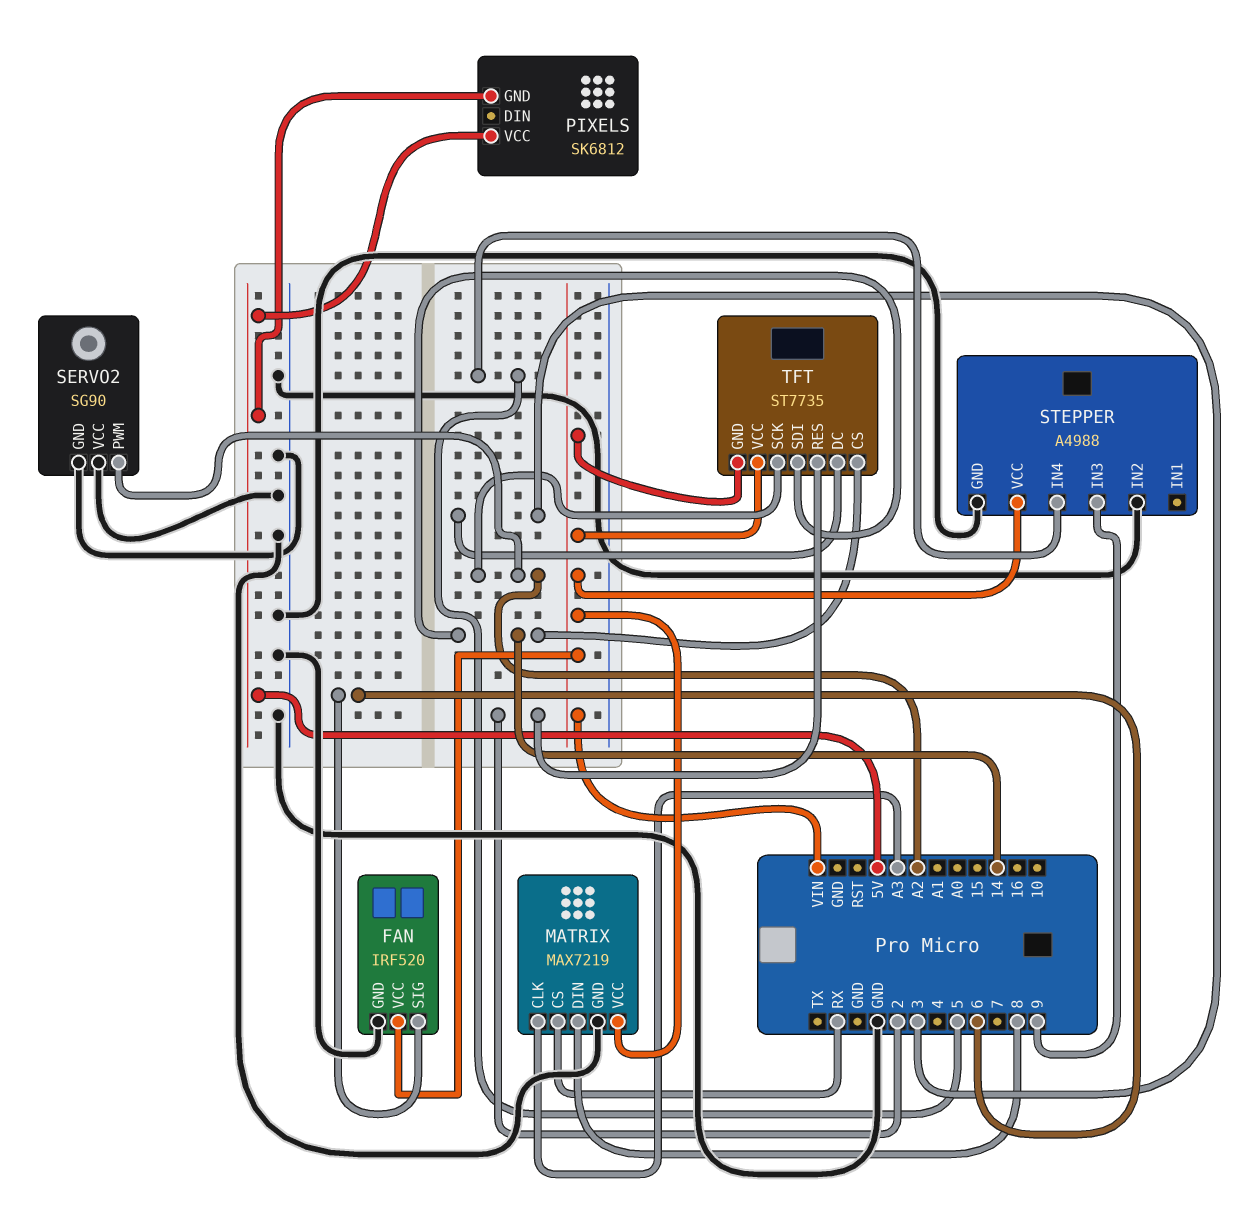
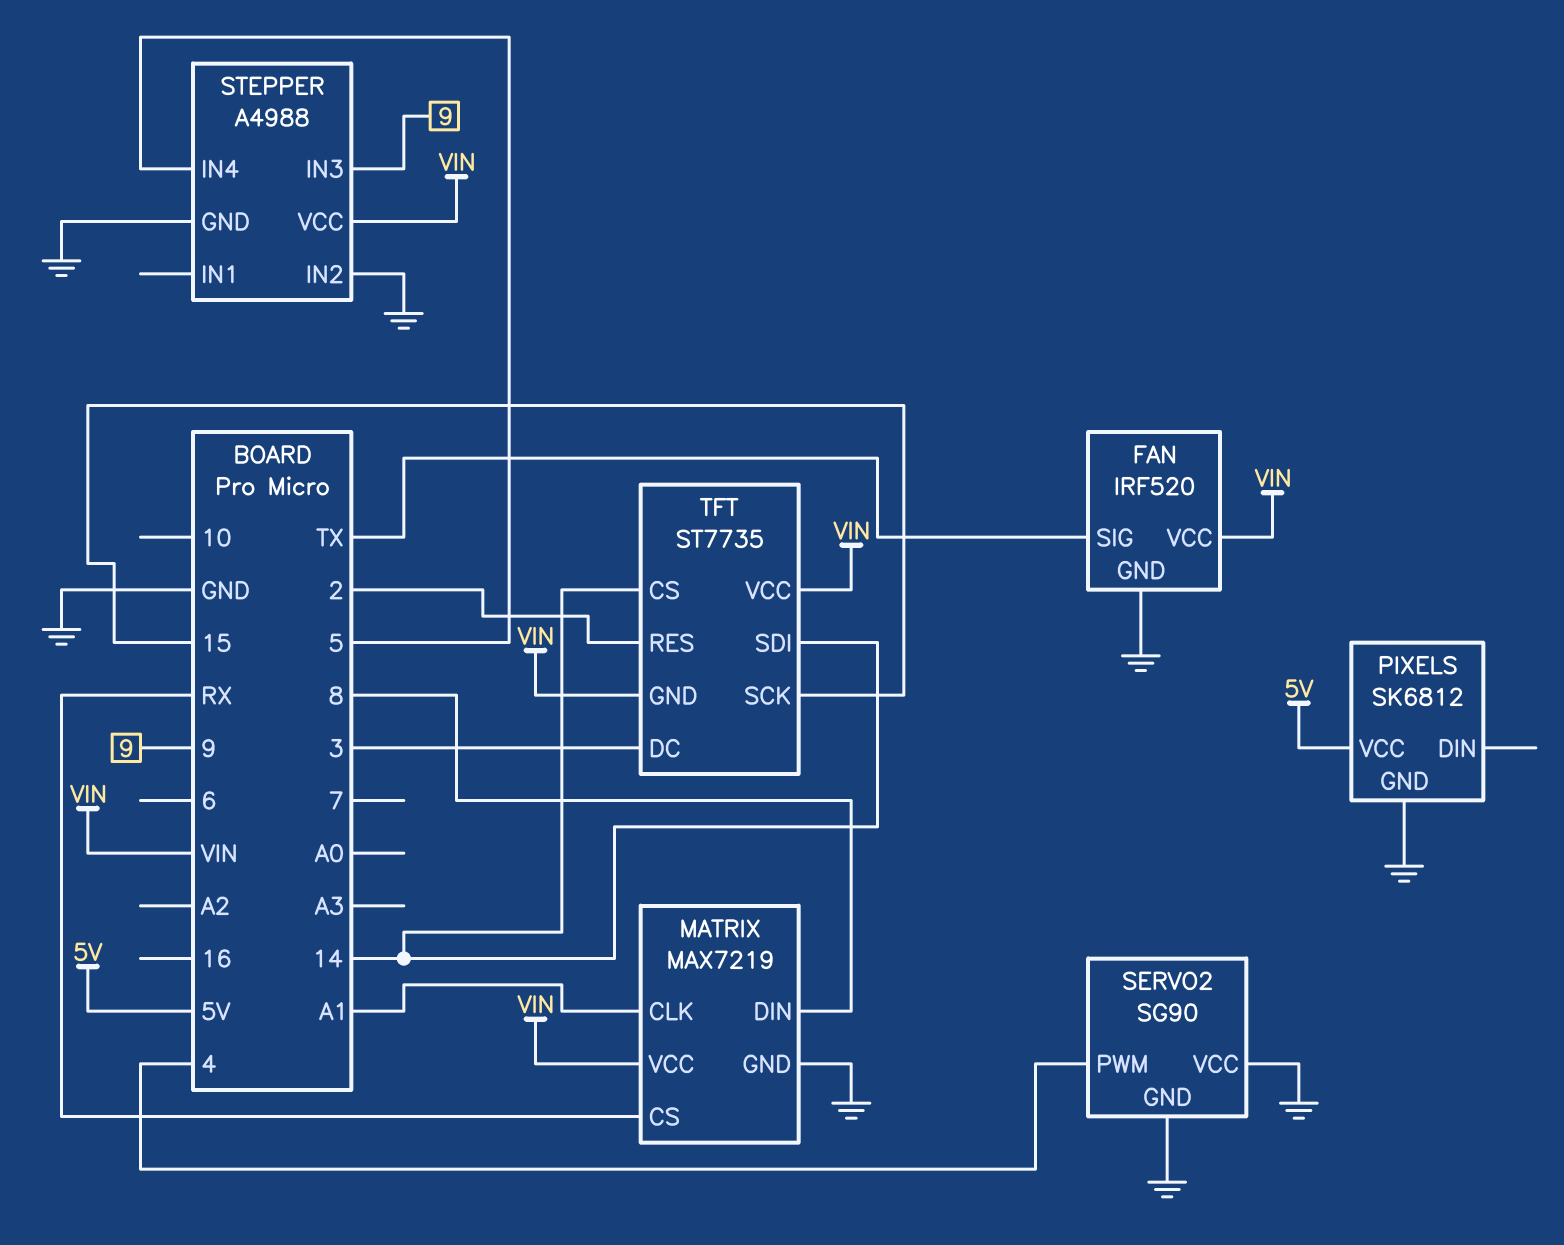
FAN pin SIG: 6 -> TX
MATRIX pin CLK: A3 -> A1
PIXELS pin GND: 5V -> GND
SERVO2 pin PWM: A2 -> 4
TFT pin SCK: A2 -> 15

